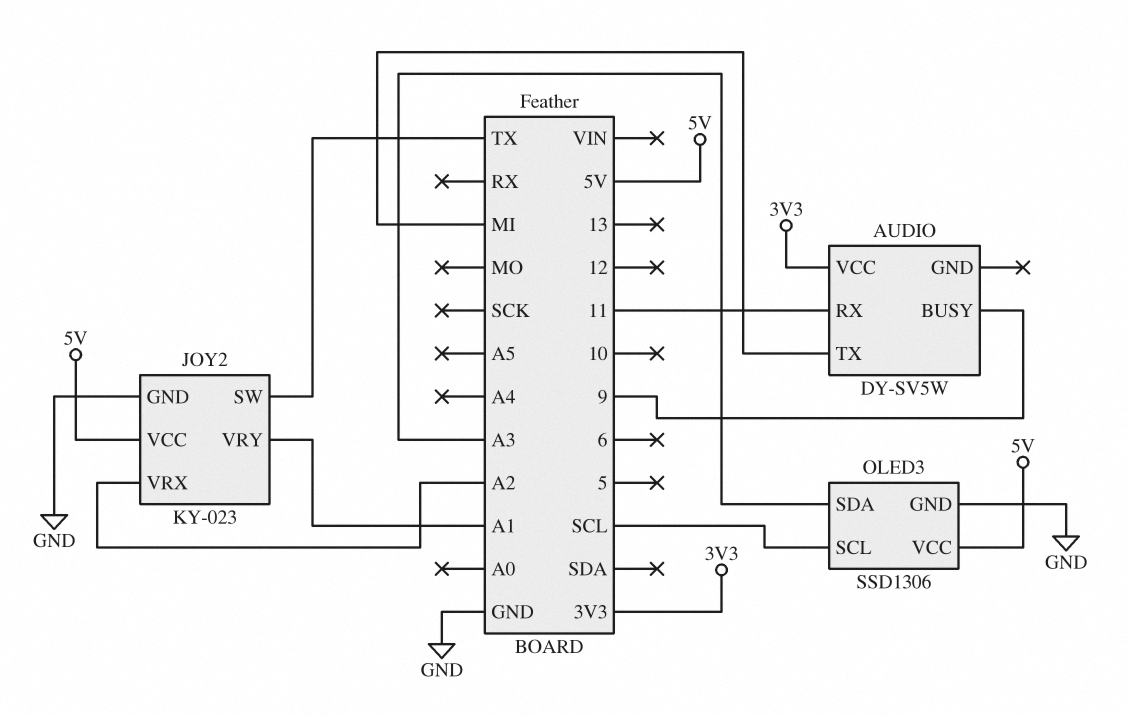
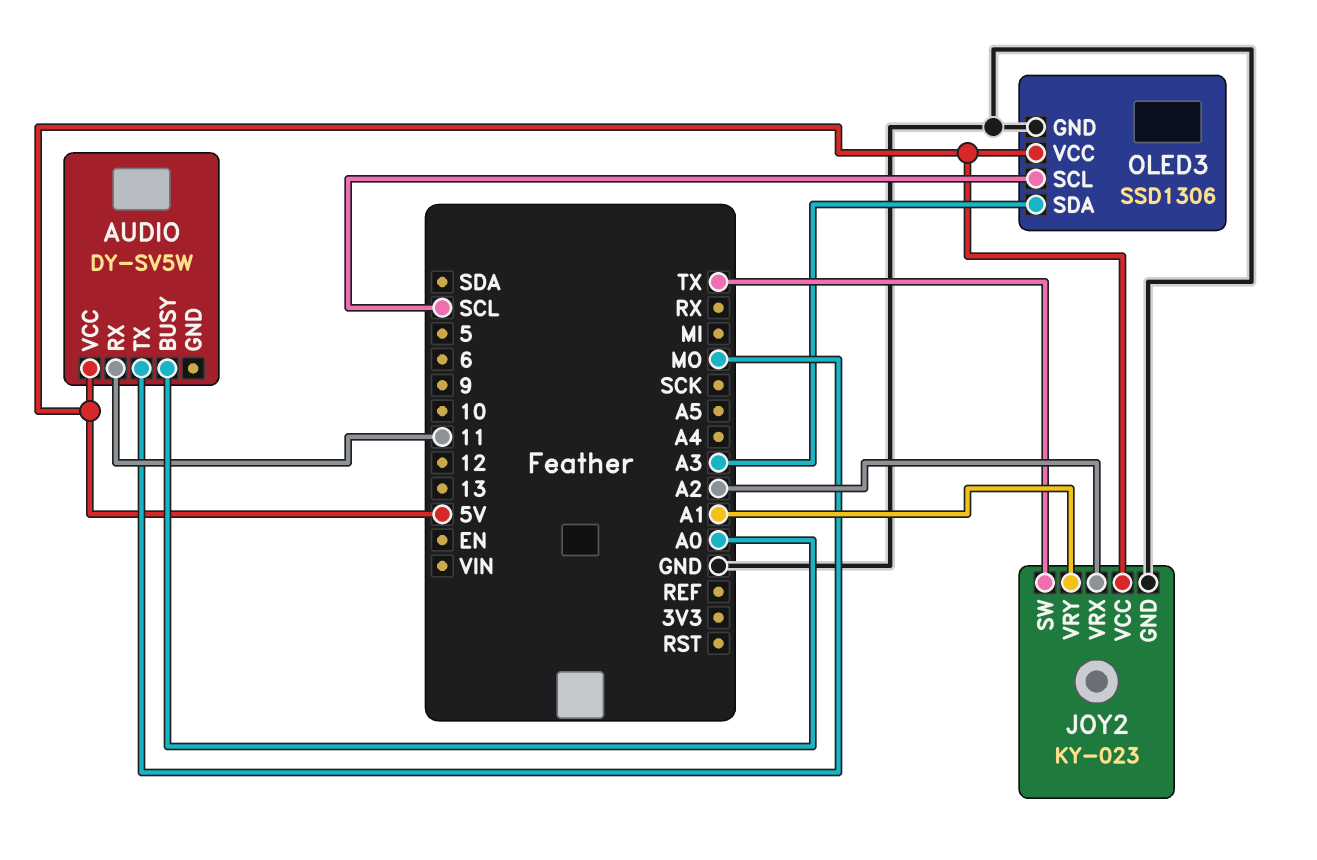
AUDIO pin BUSY: 9 -> A0
AUDIO pin TX: MI -> MO
AUDIO pin VCC: 3V3 -> 5V

